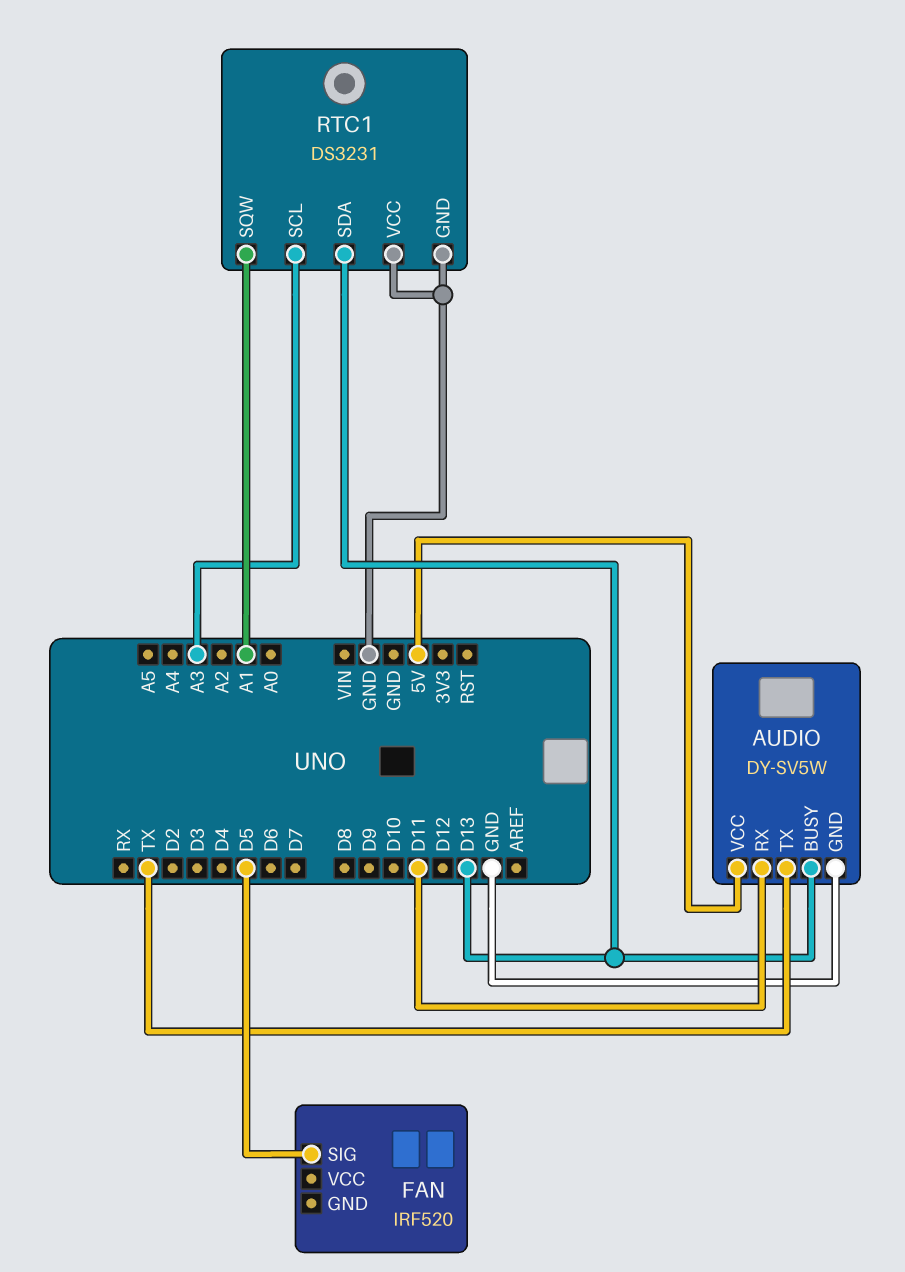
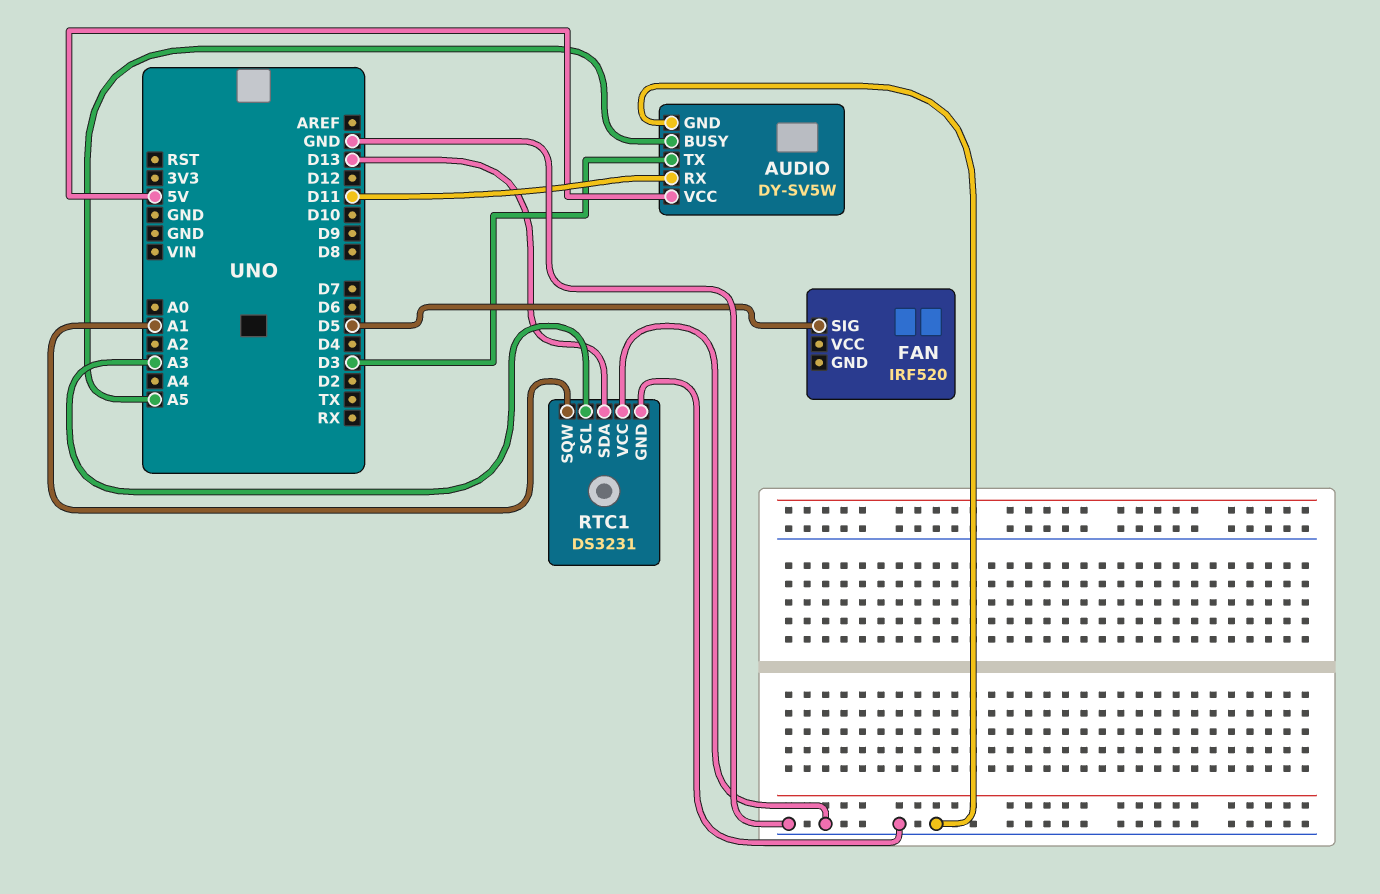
AUDIO pin BUSY: D13 -> A5
AUDIO pin TX: TX -> D3

